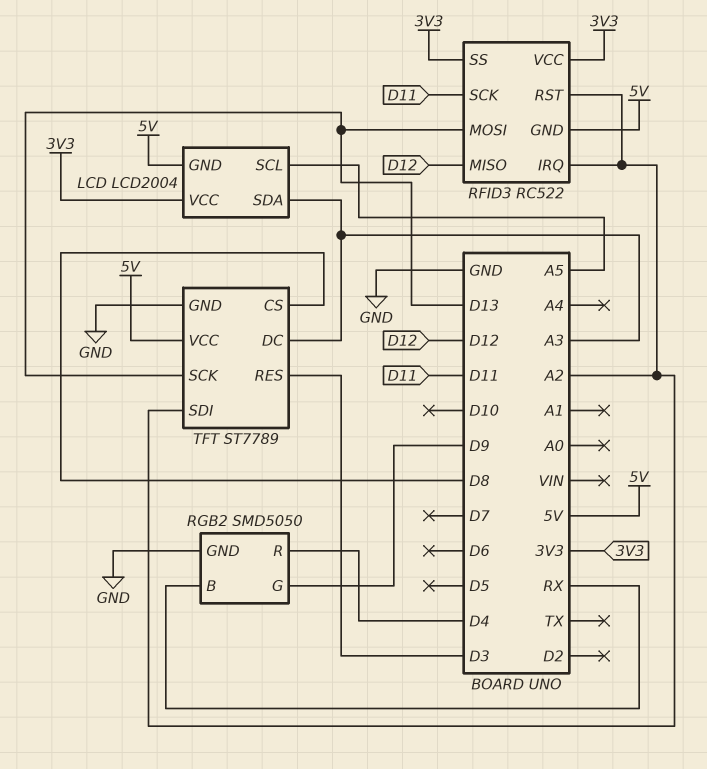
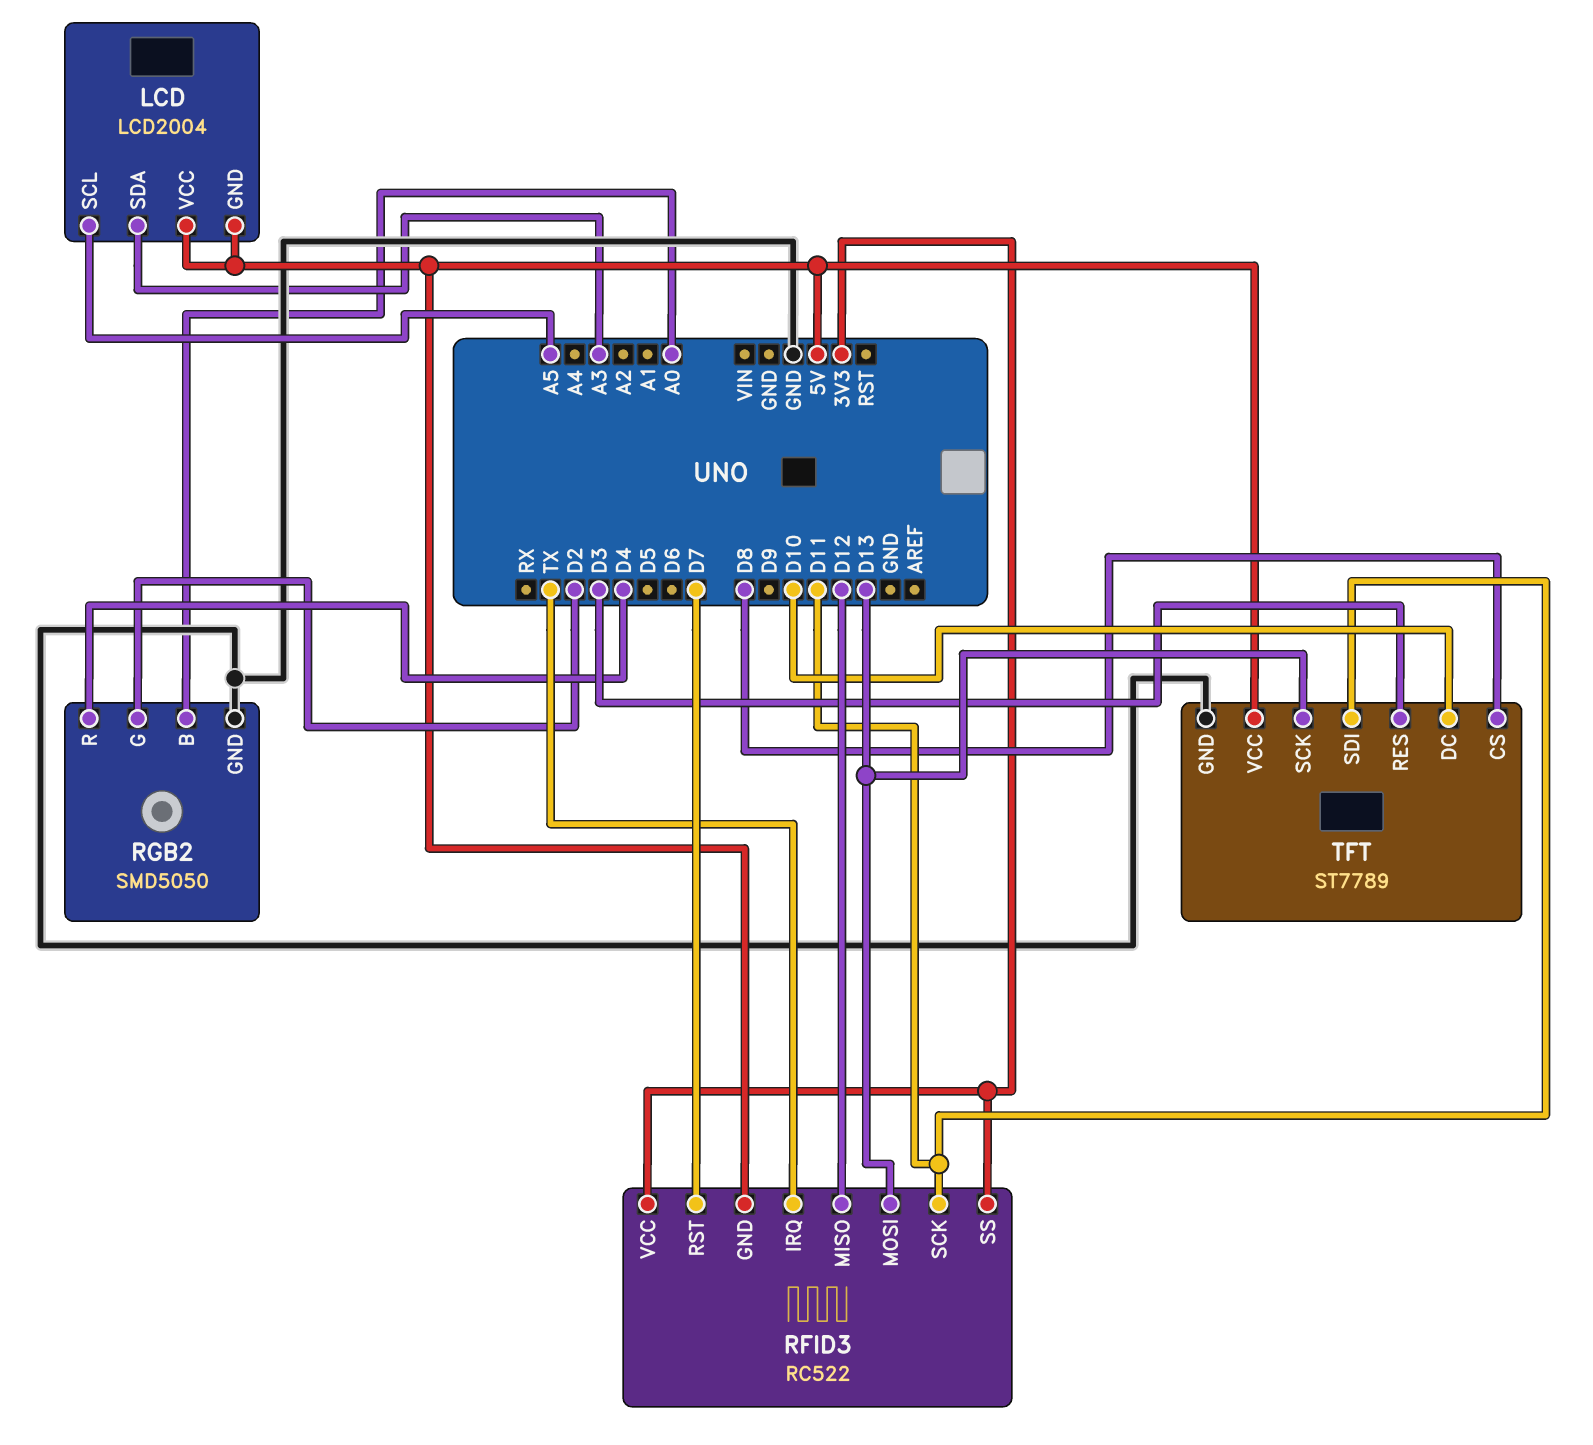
LCD pin VCC: 3V3 -> 5V
RFID3 pin IRQ: A2 -> TX
RFID3 pin RST: A2 -> D7
RGB2 pin B: RX -> A0
RGB2 pin G: D9 -> D2
TFT pin DC: A3 -> D10
TFT pin SDI: A2 -> D11

